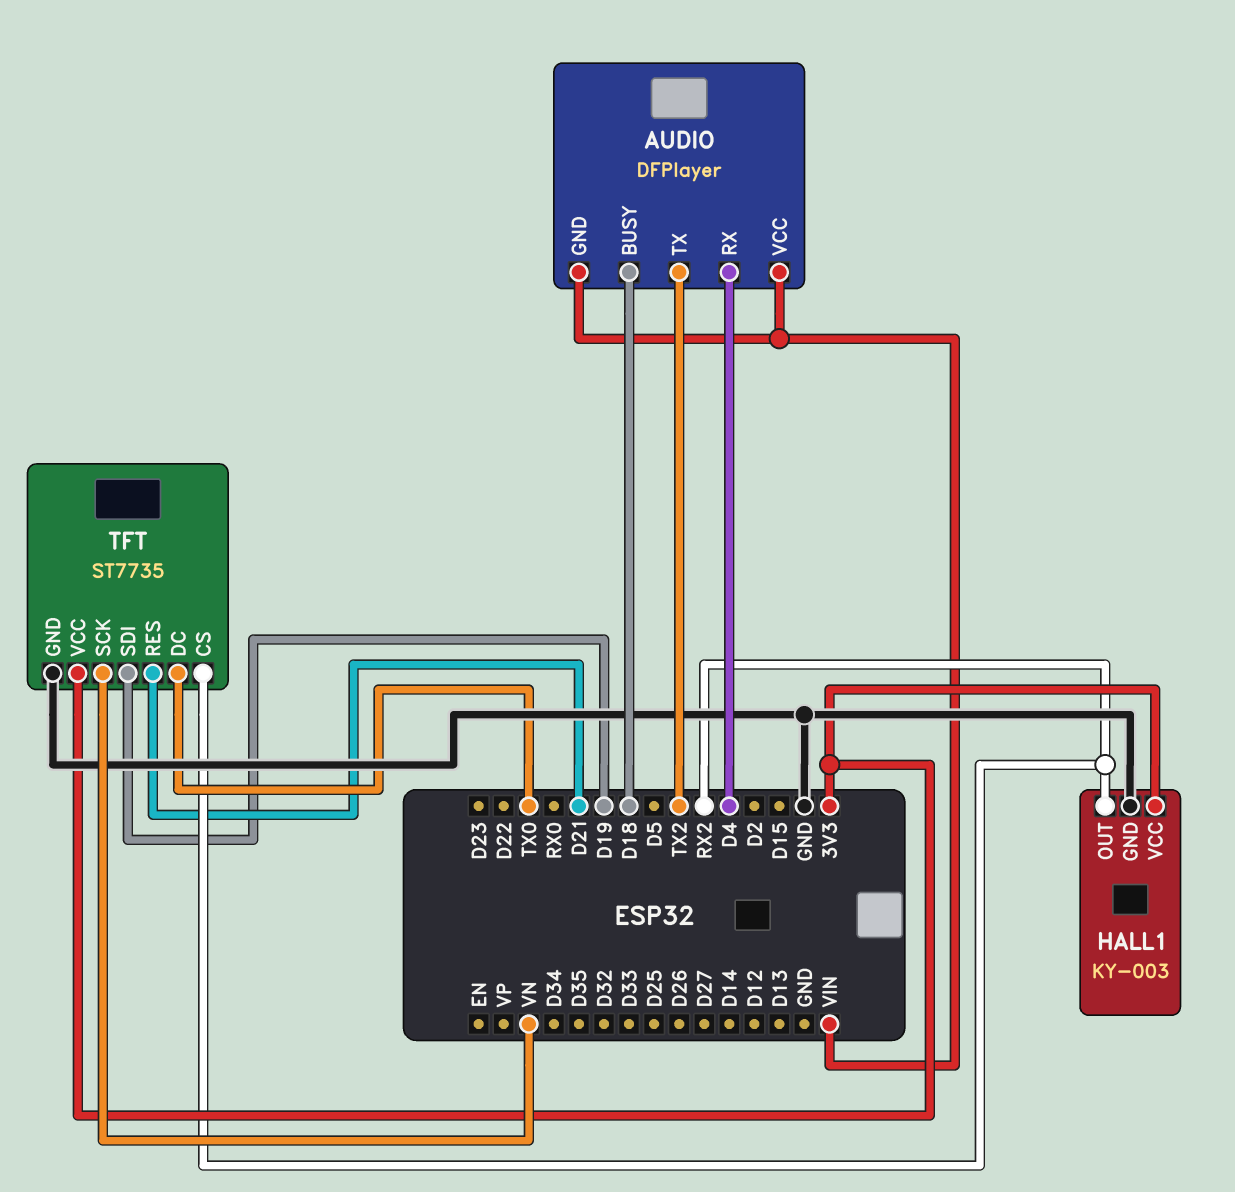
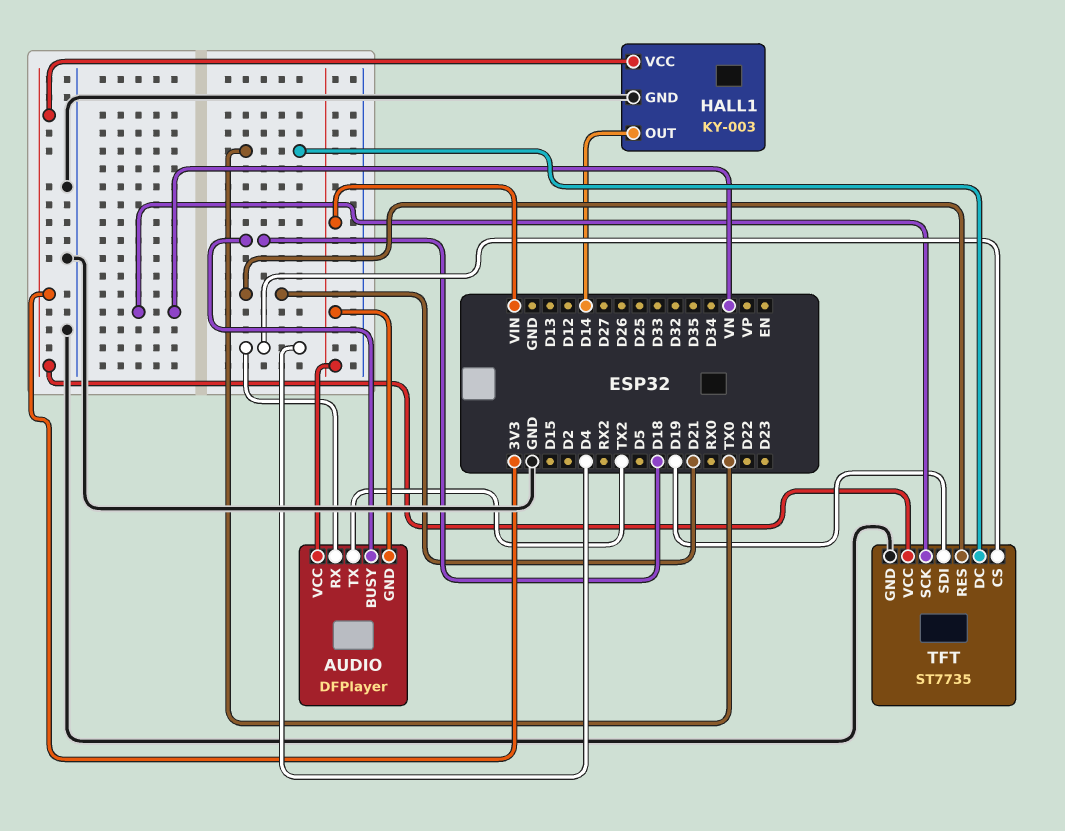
HALL1 pin OUT: RX2 -> D14
TFT pin CS: RX2 -> D4

